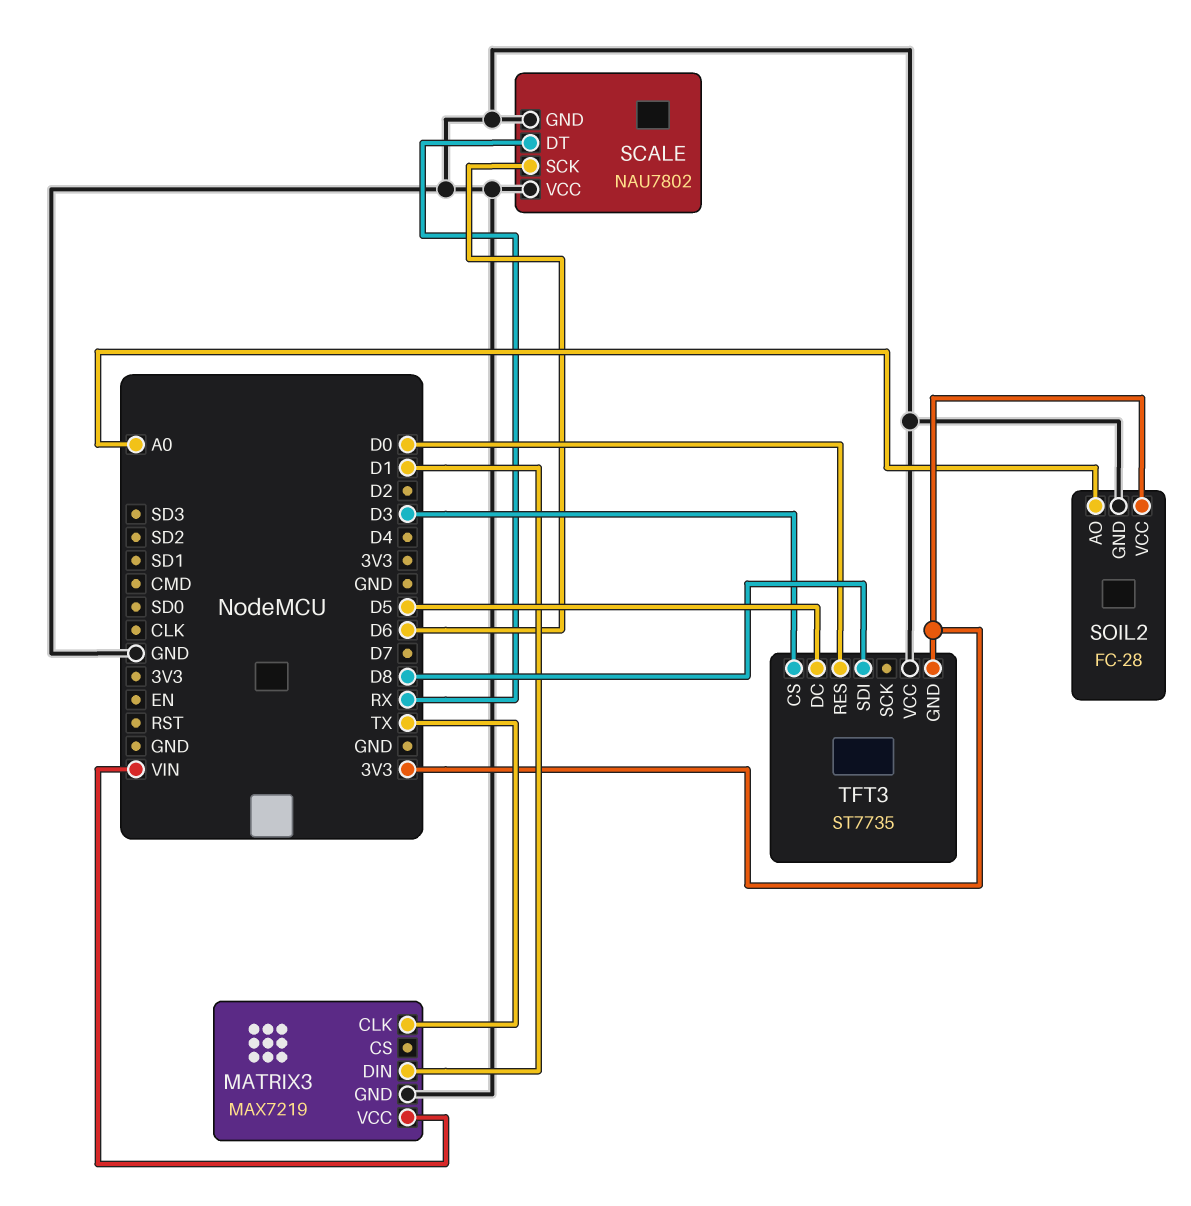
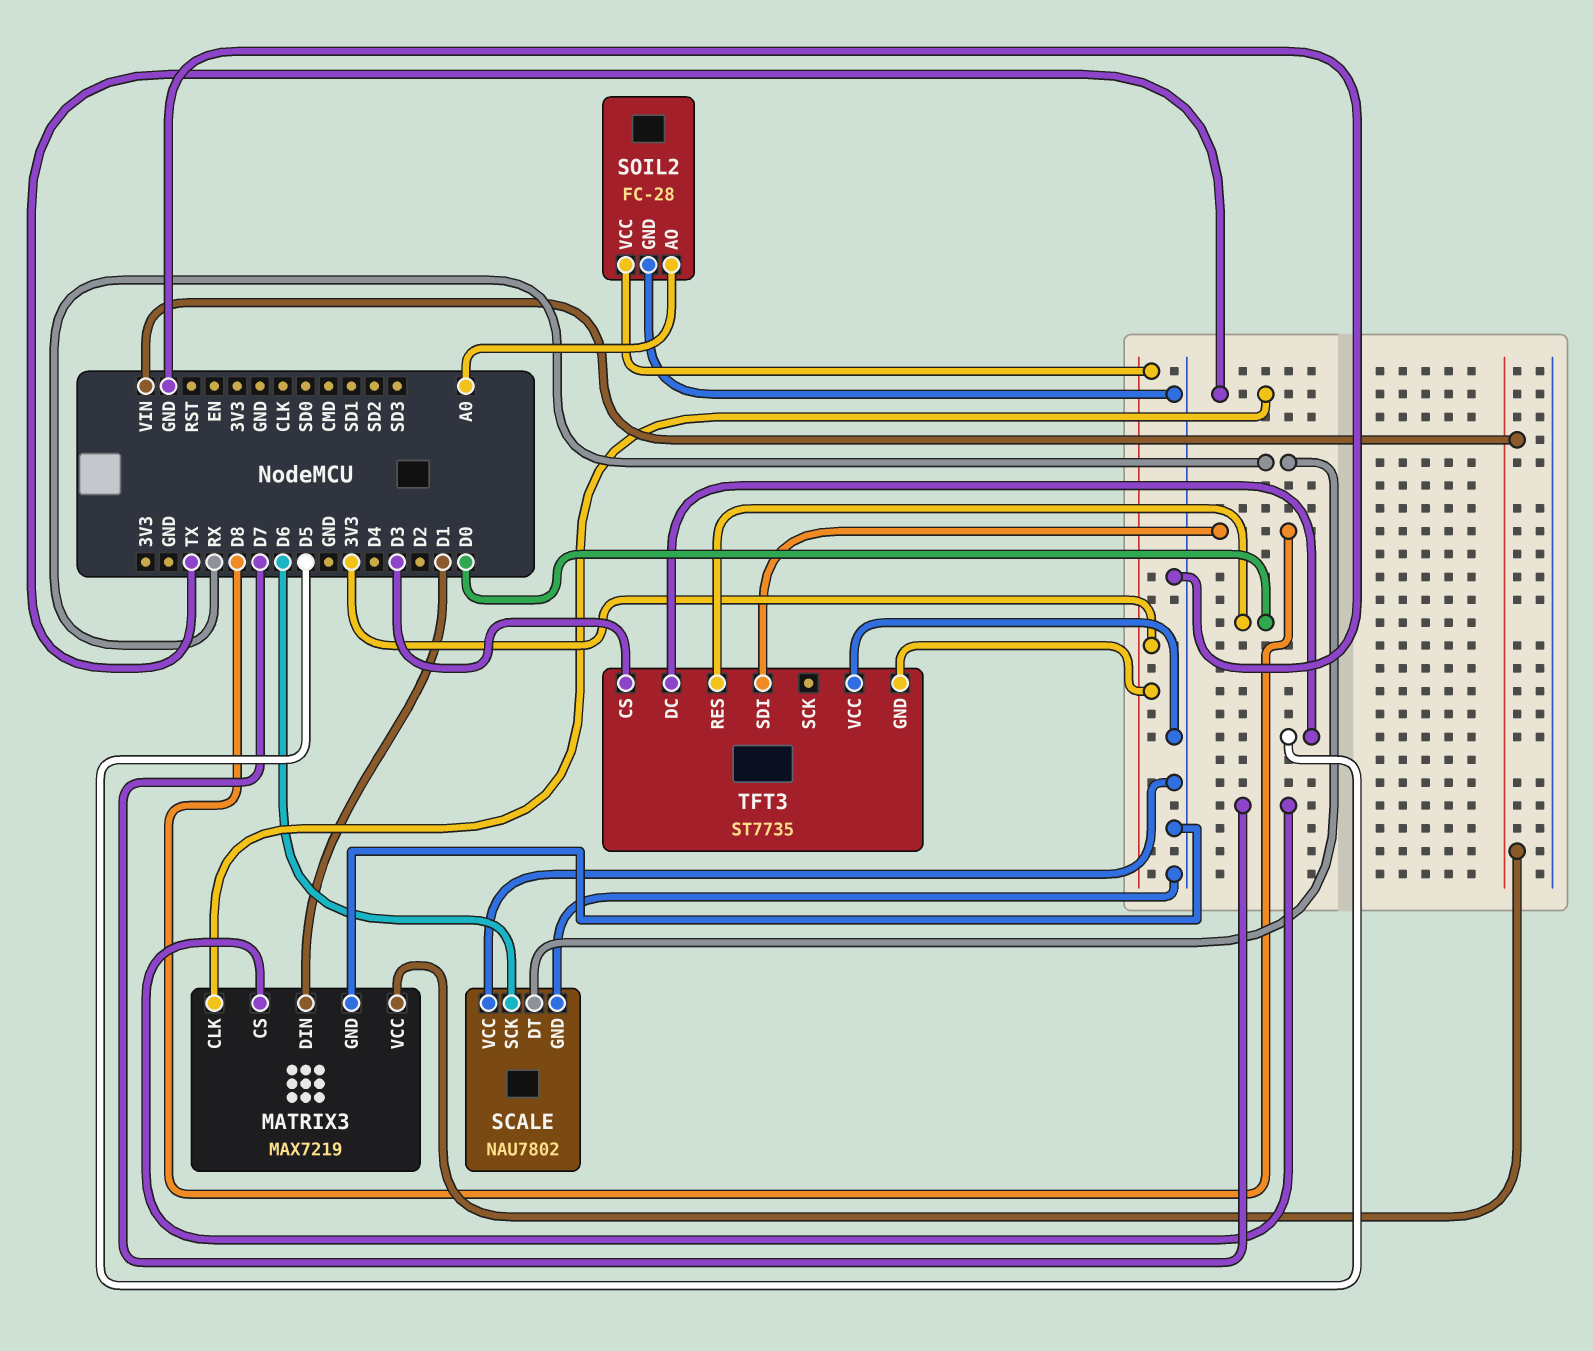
MATRIX3 pin CS: none -> D7

